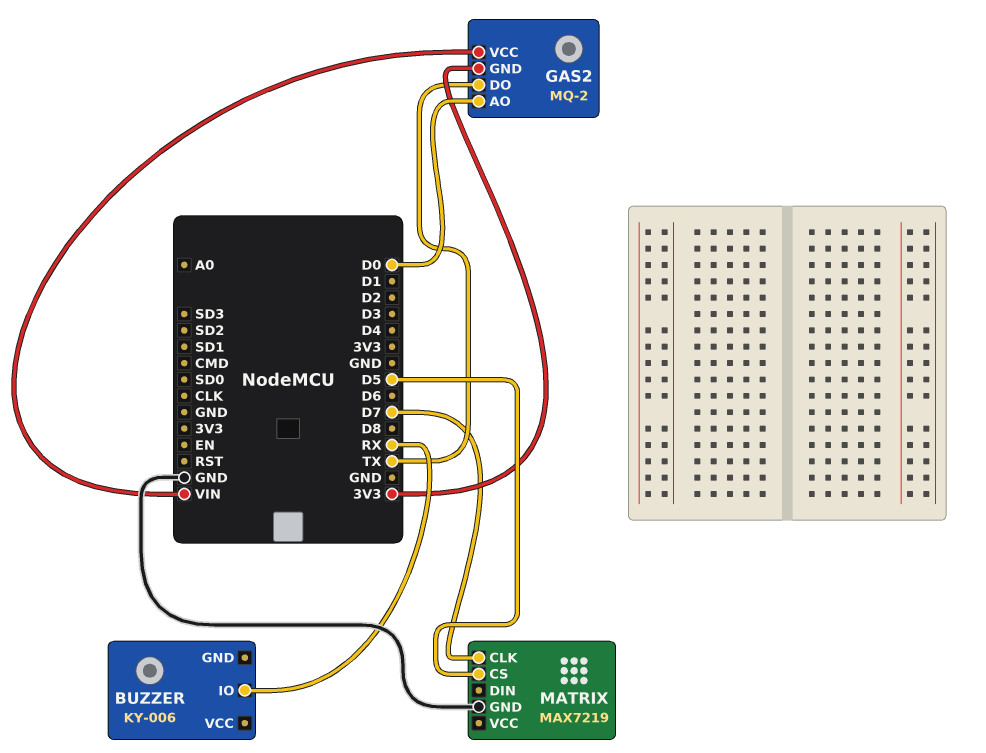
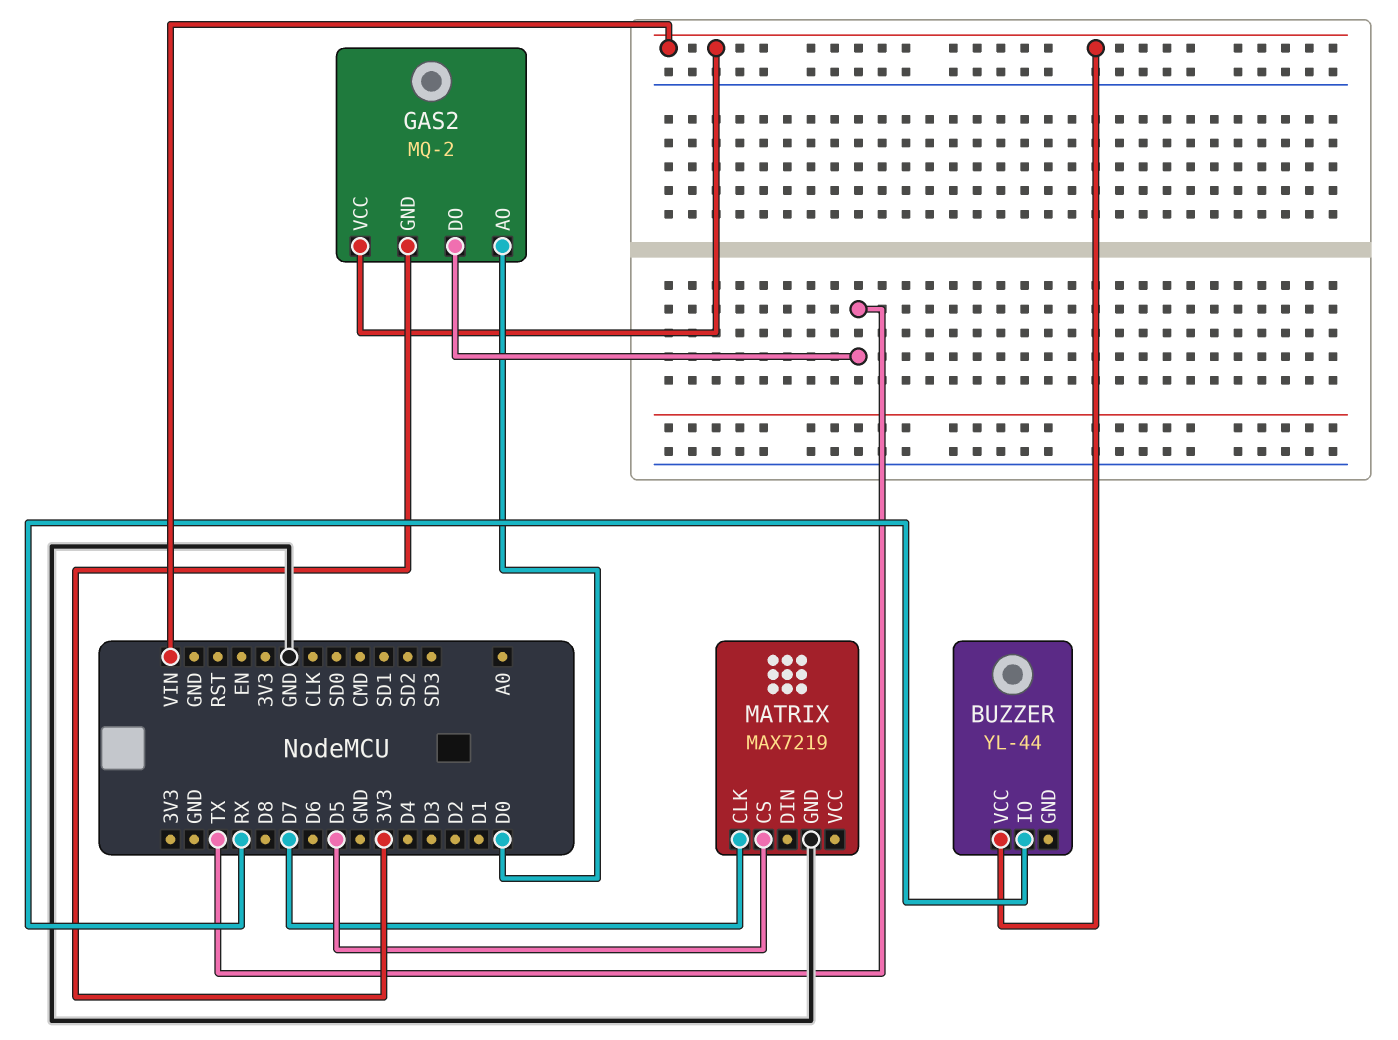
BUZZER: KY-006 -> YL-44
BUZZER pin VCC: none -> VIN

